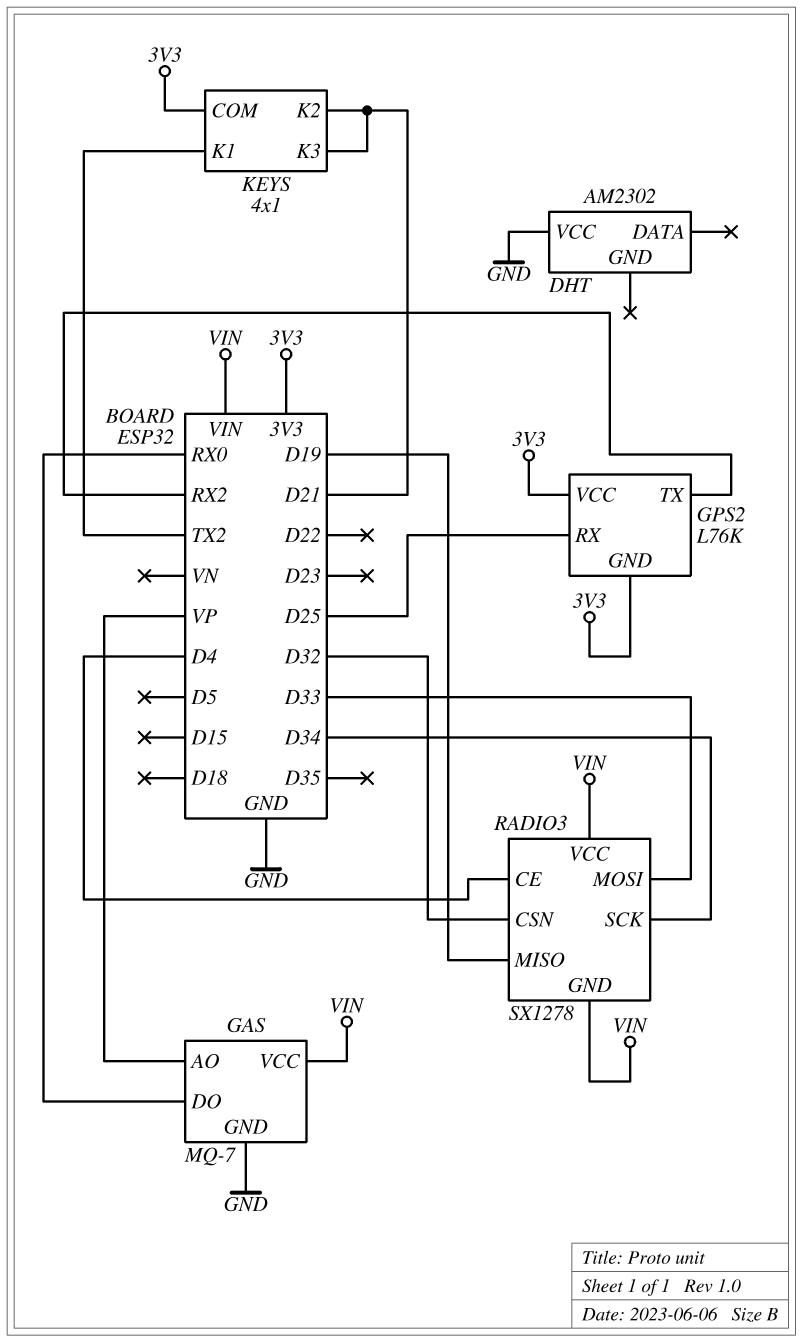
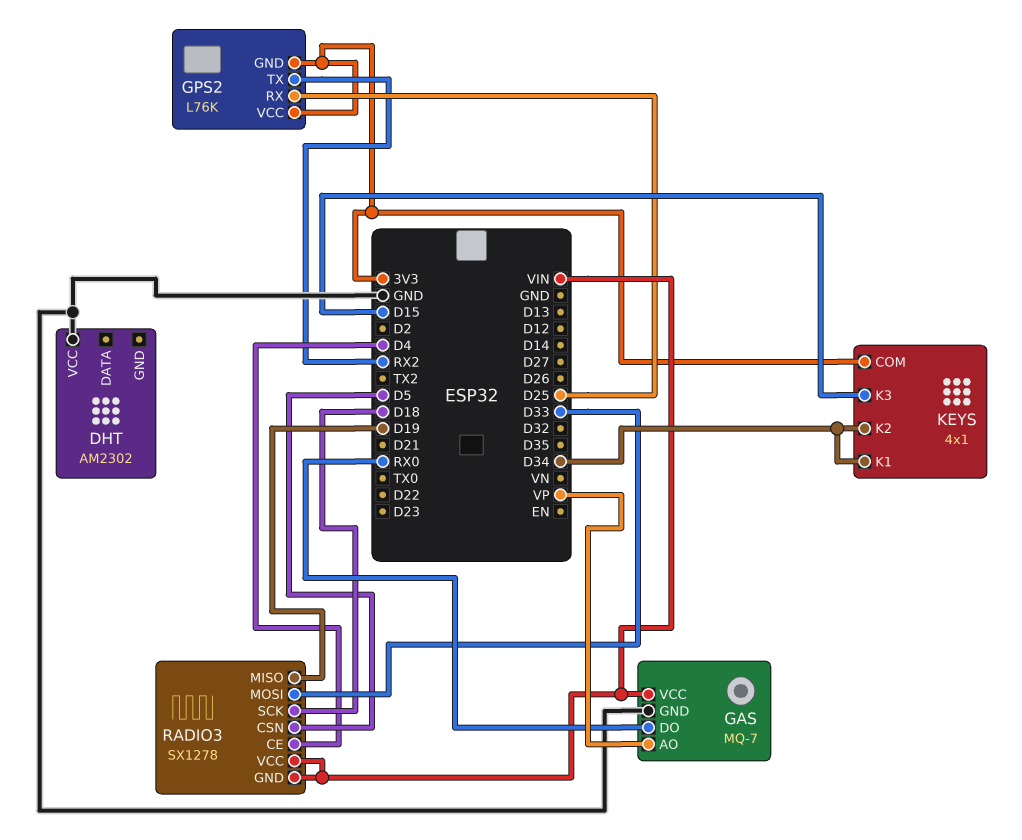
KEYS pin K1: TX2 -> D34
KEYS pin K2: D21 -> D34
KEYS pin K3: D21 -> D15
RADIO3 pin CSN: D32 -> D5
RADIO3 pin SCK: D34 -> D18

